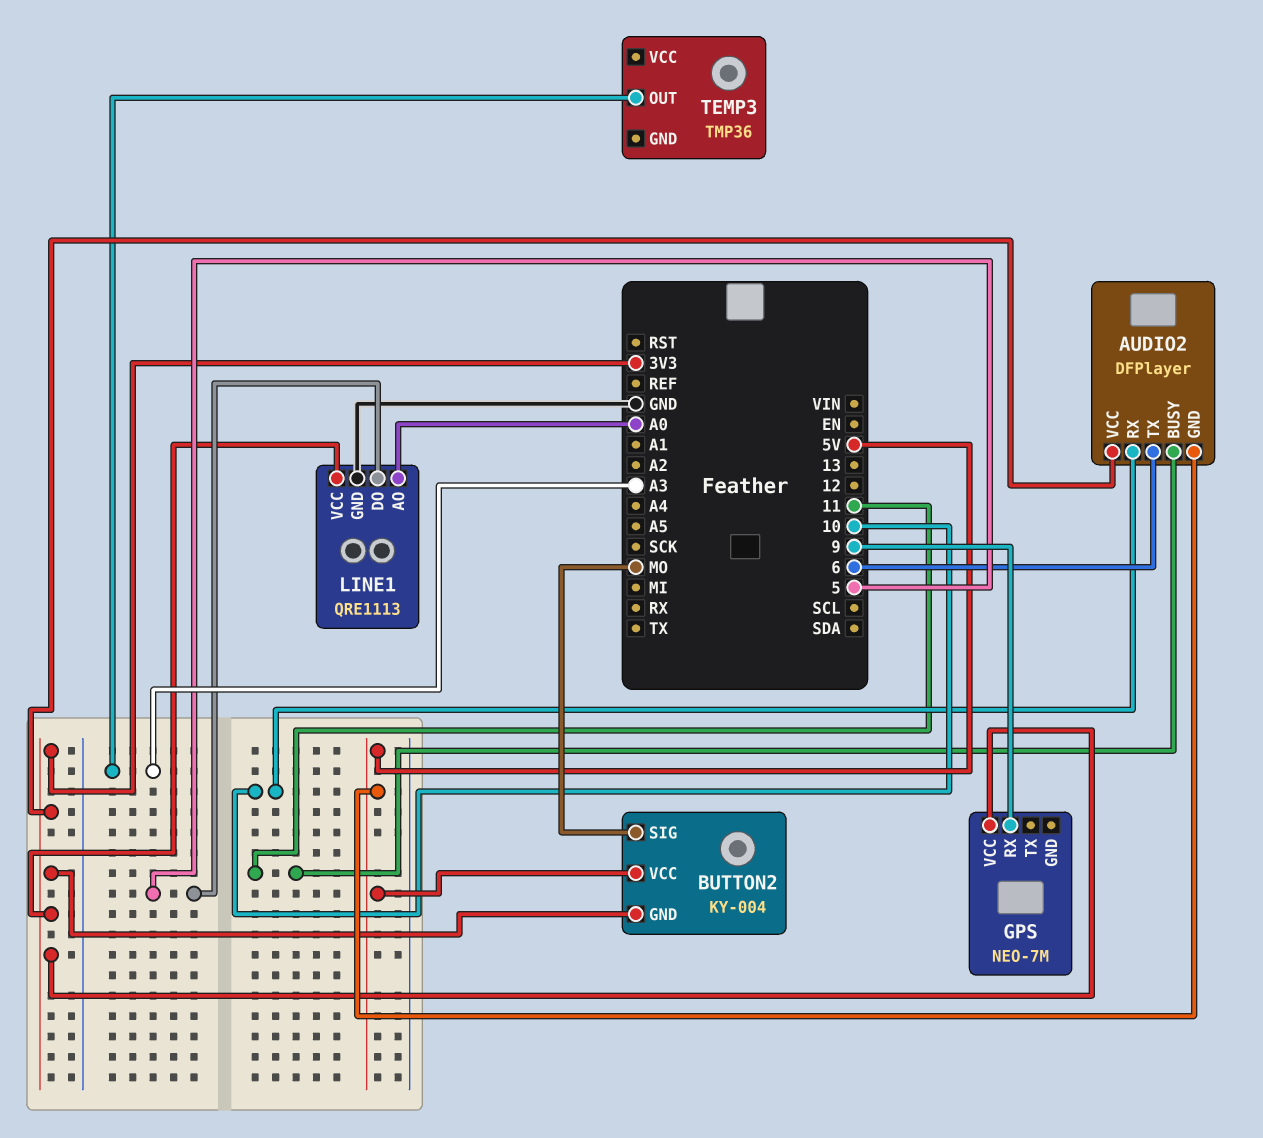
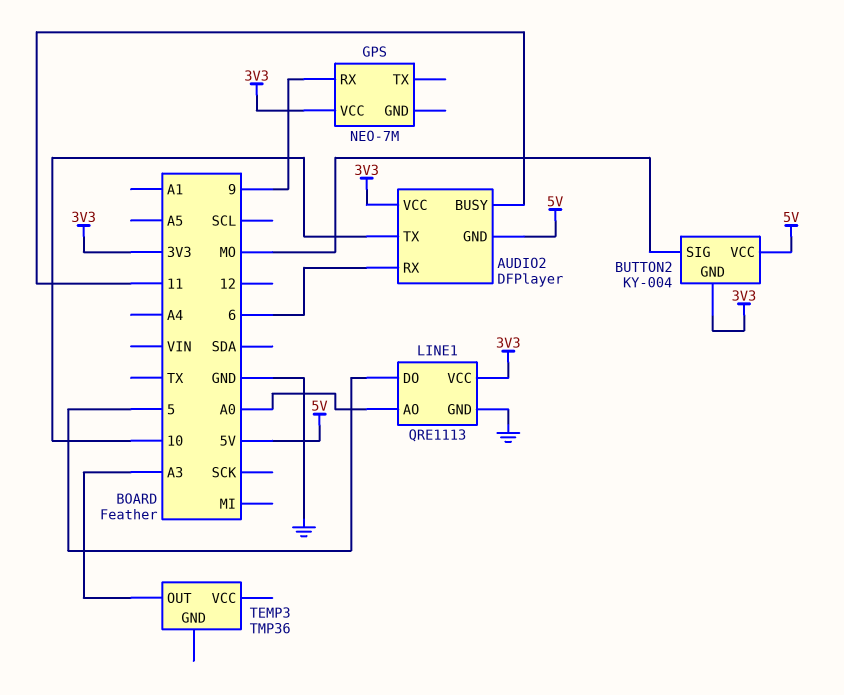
AUDIO2 pin RX: 10 -> 6
AUDIO2 pin TX: 6 -> 10

